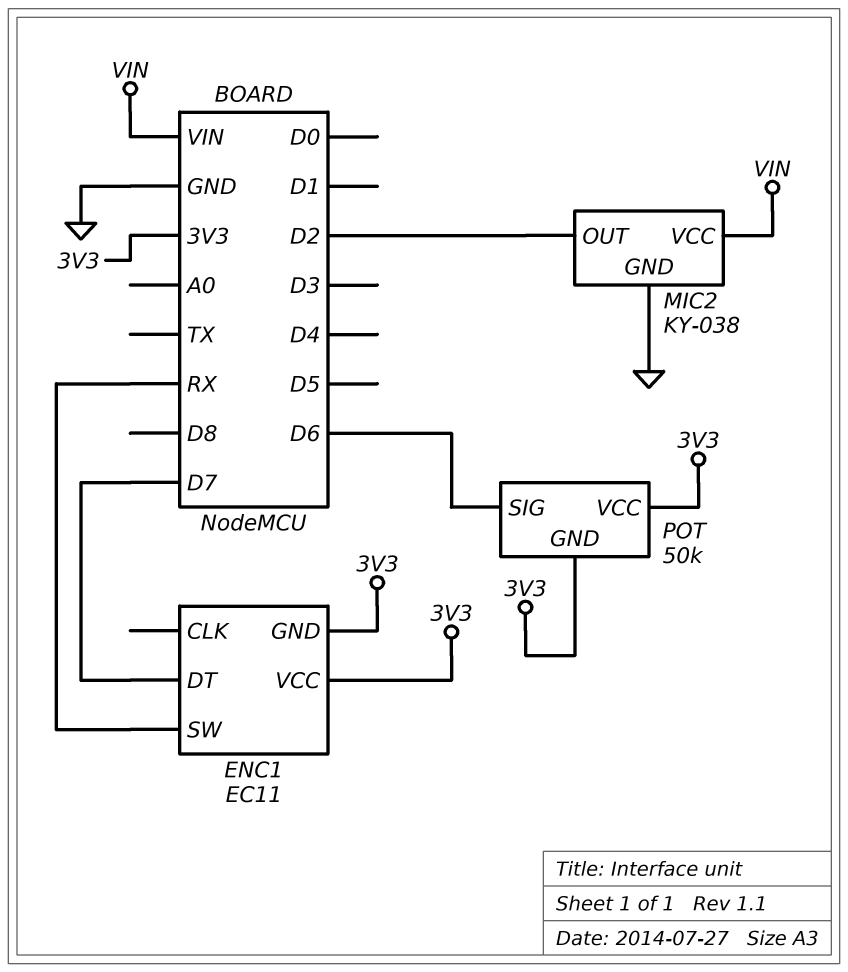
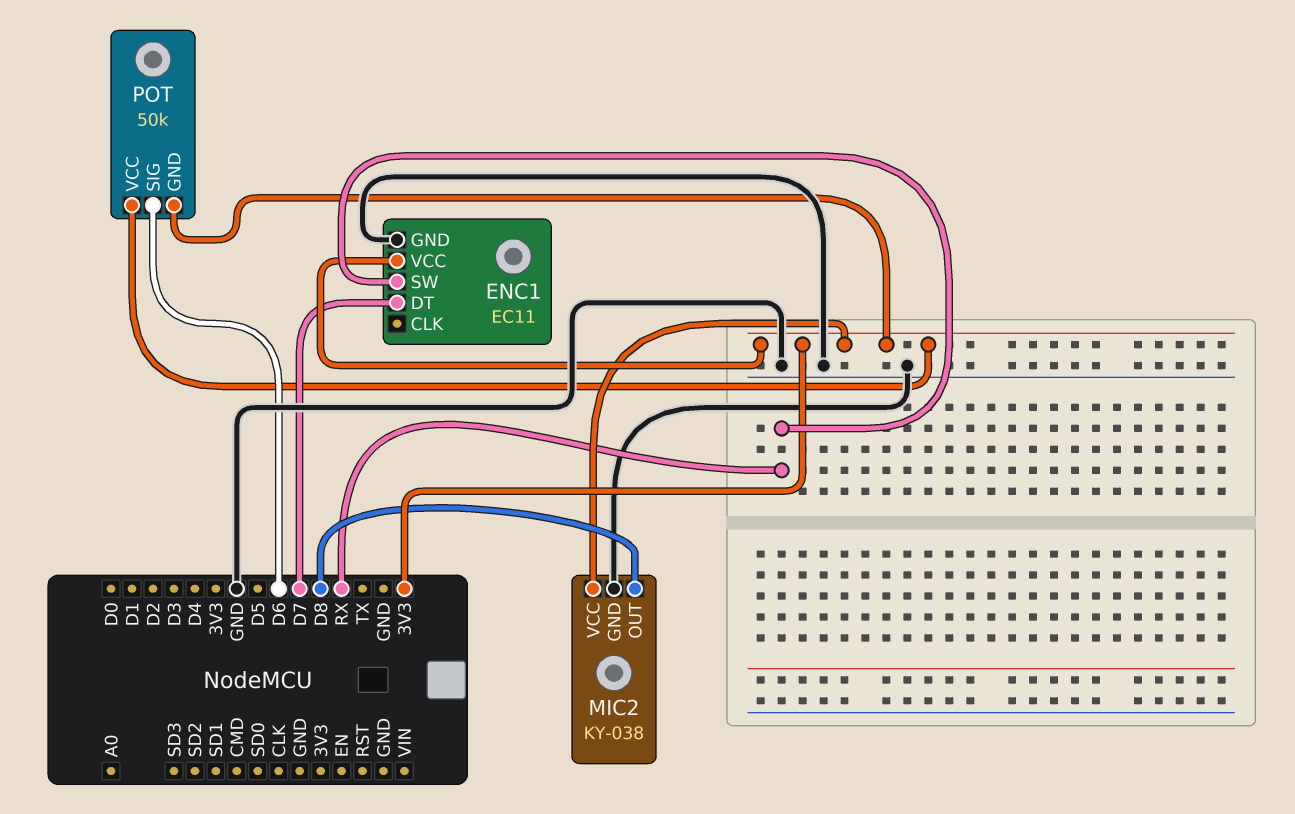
ENC1 pin GND: 3V3 -> GND
MIC2 pin OUT: D2 -> D8
MIC2 pin VCC: VIN -> 3V3

